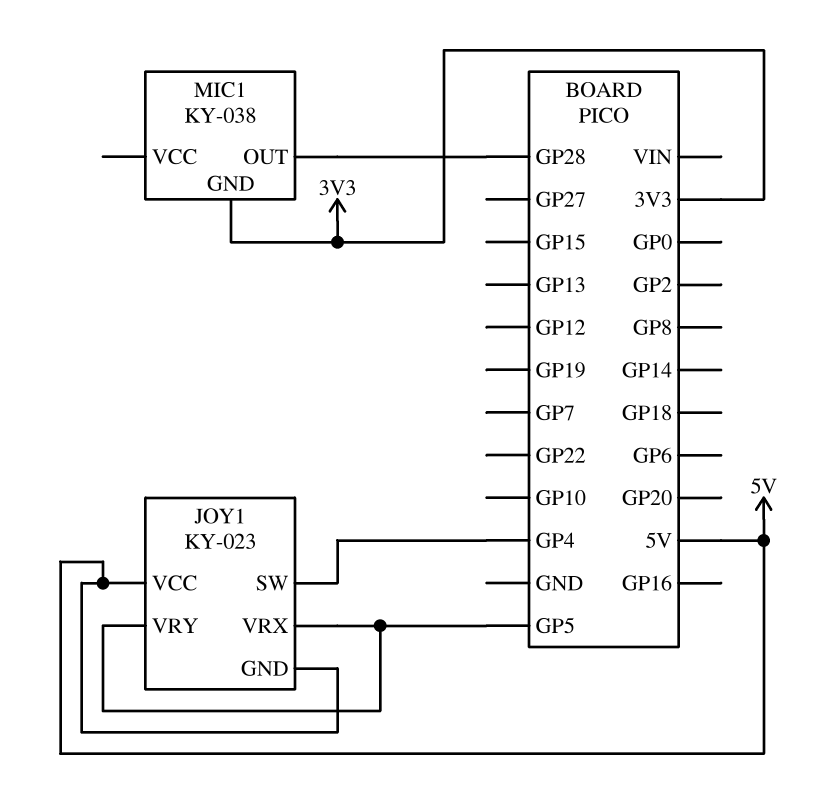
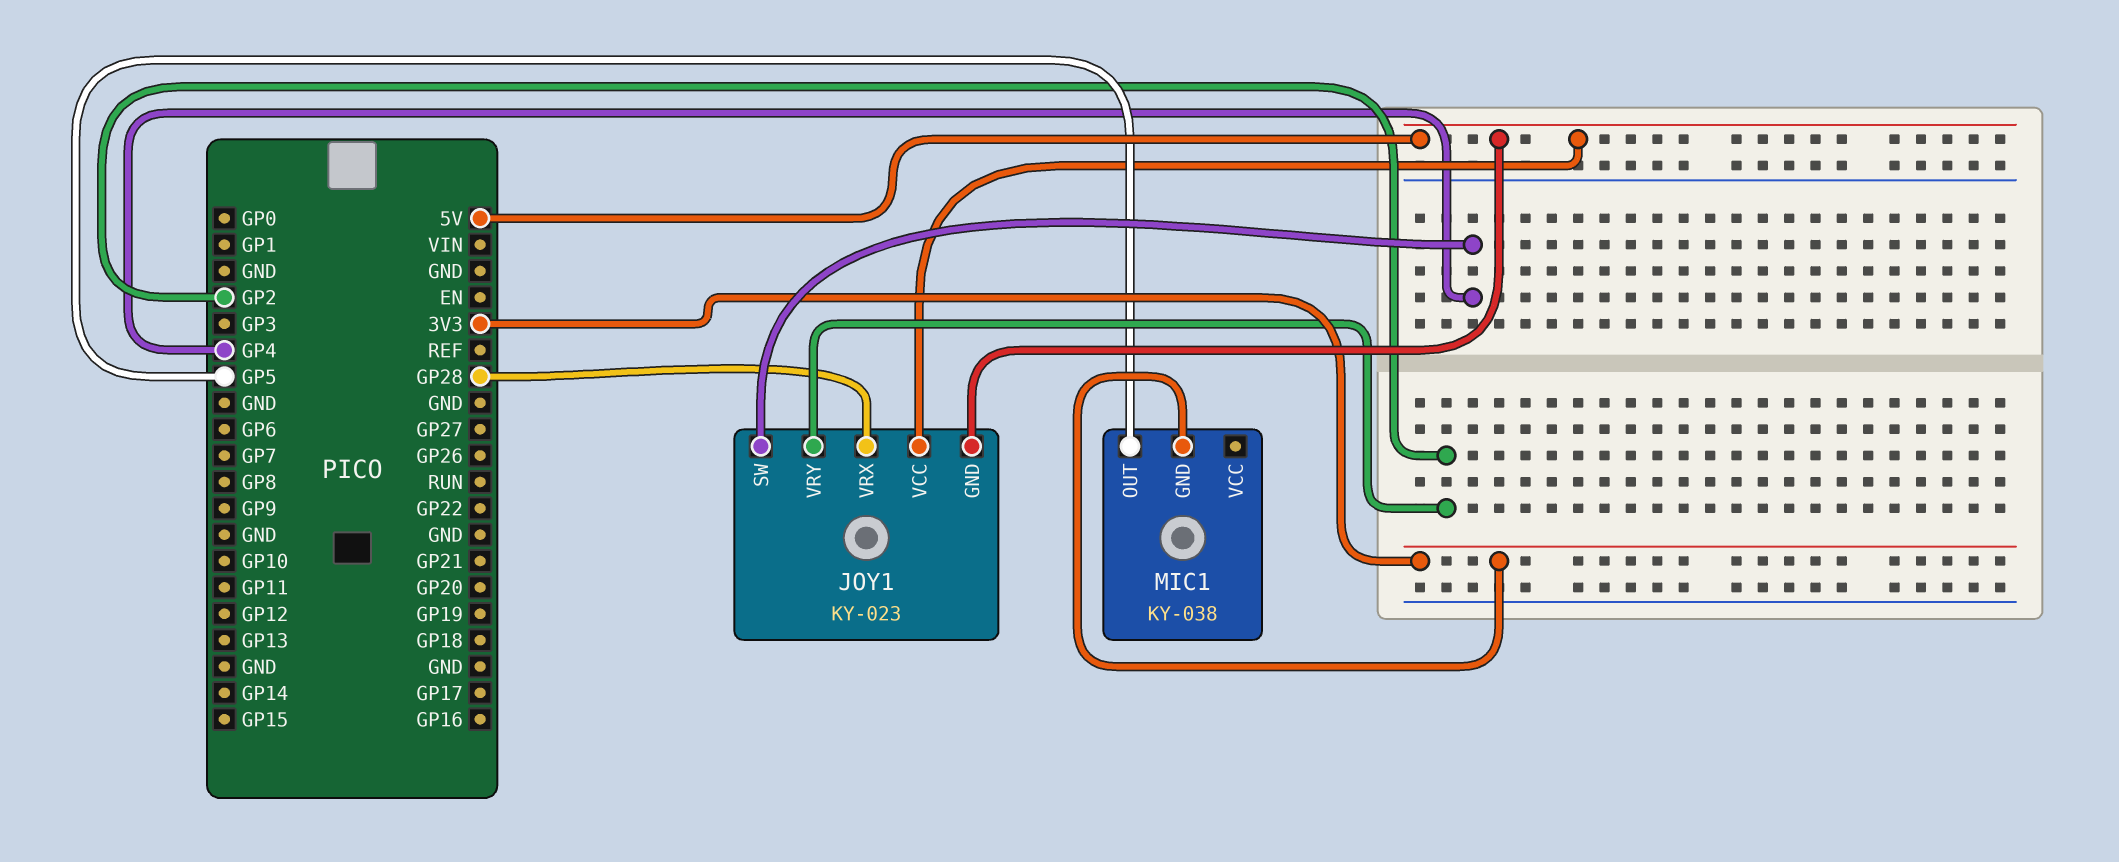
JOY1 pin VRX: GP5 -> GP28
JOY1 pin VRY: GP5 -> GP2
MIC1 pin OUT: GP28 -> GP5

